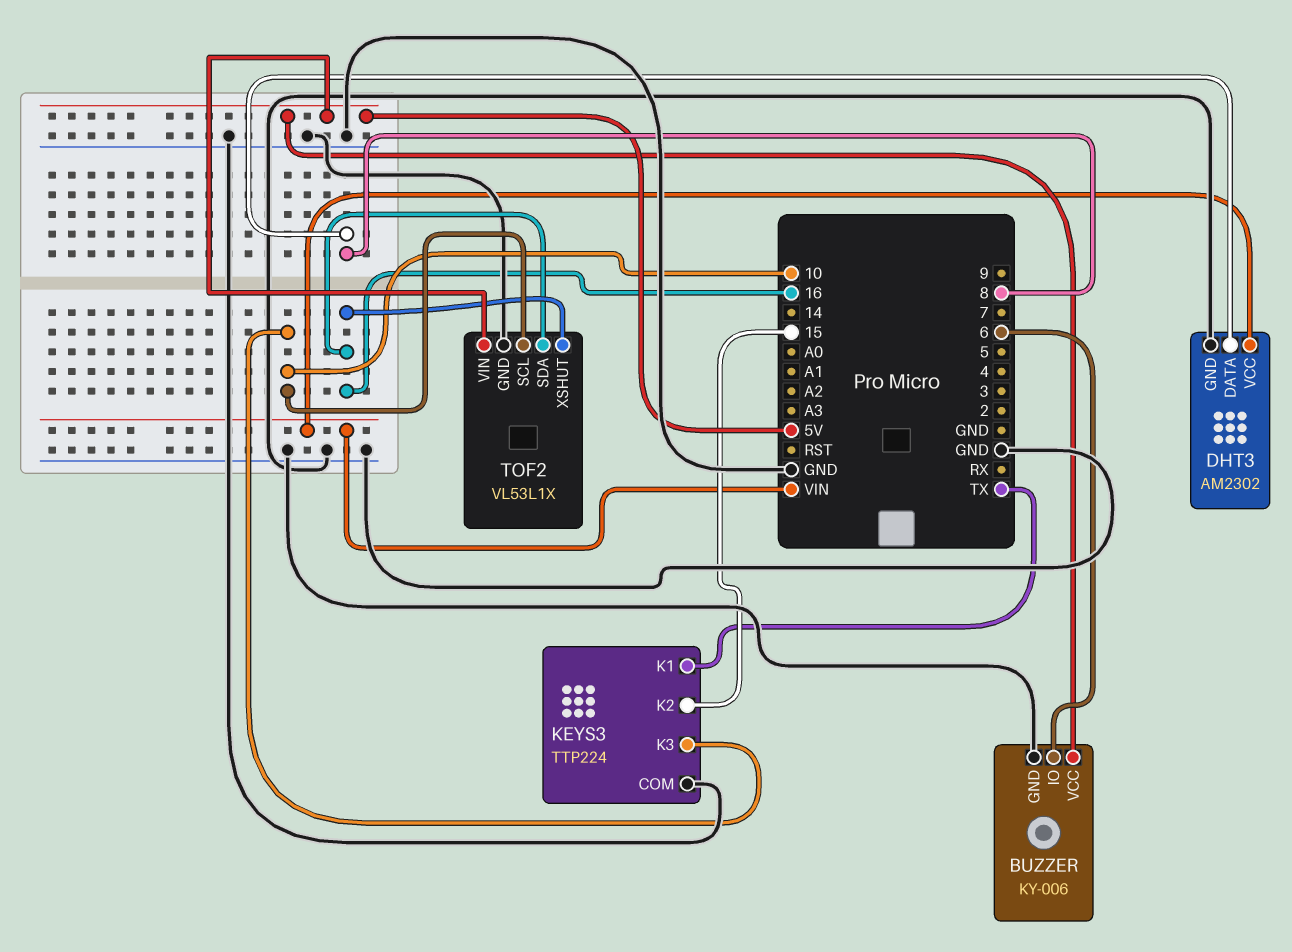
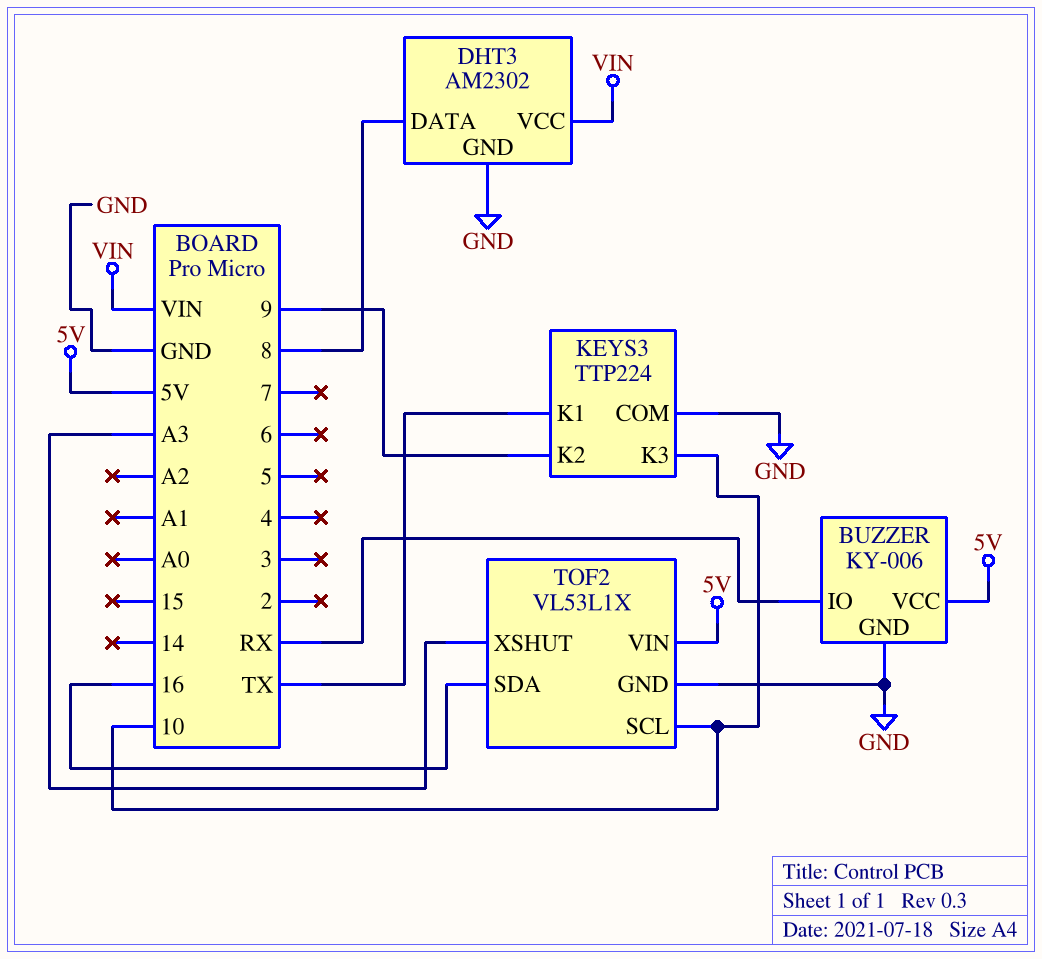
BUZZER pin IO: 6 -> RX
KEYS3 pin K2: 15 -> 9
TOF2 pin XSHUT: 16 -> A3

